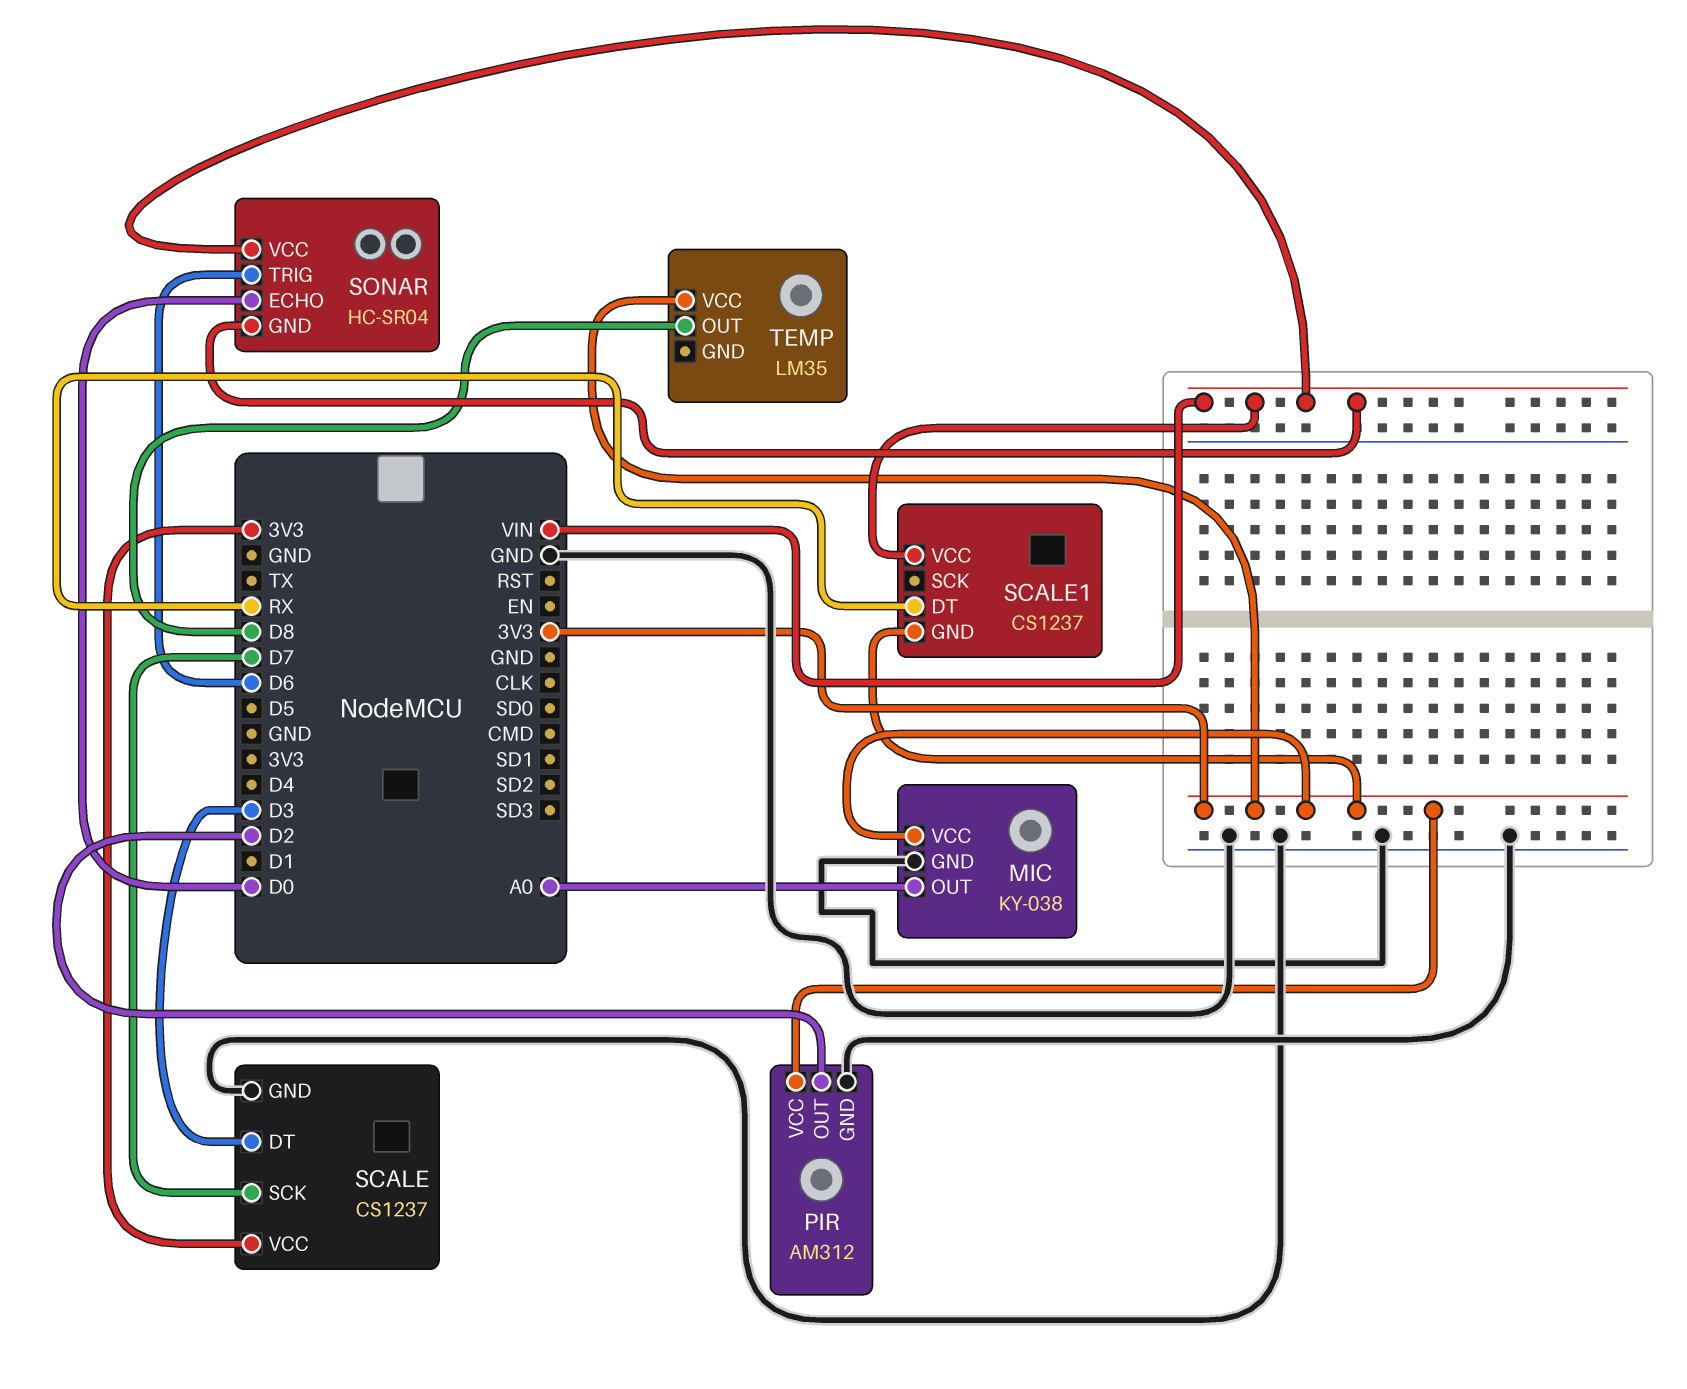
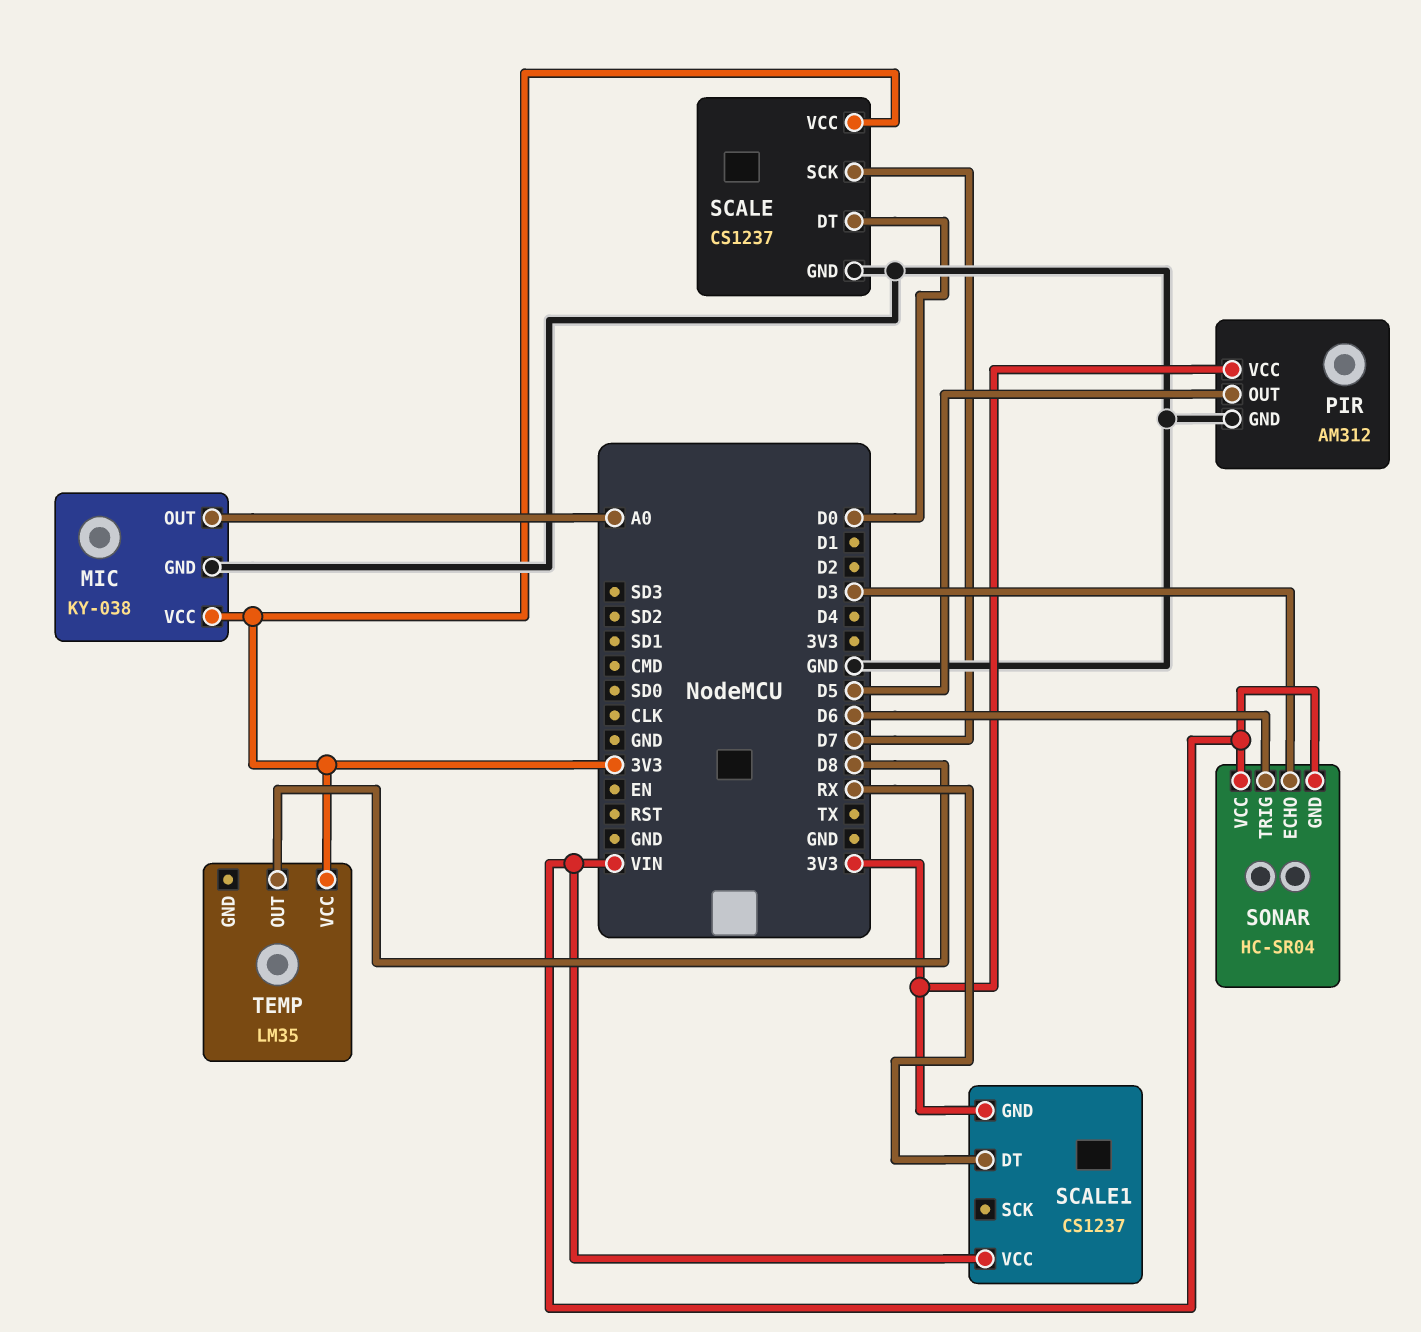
PIR pin OUT: D2 -> D5
SCALE pin DT: D3 -> D0
SONAR pin ECHO: D0 -> D3

